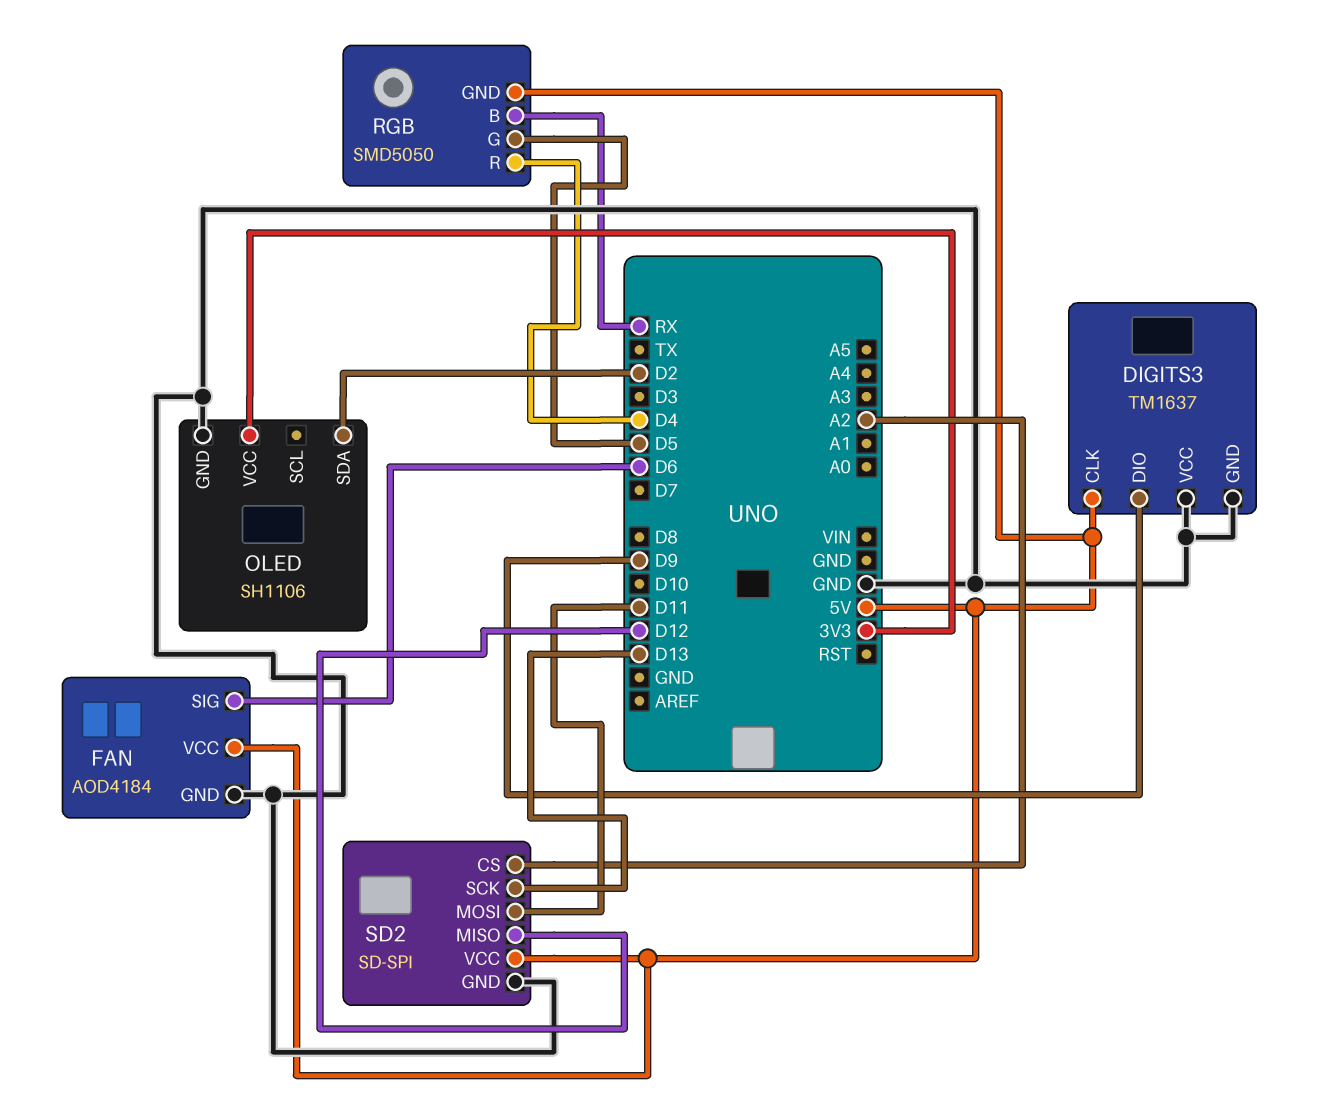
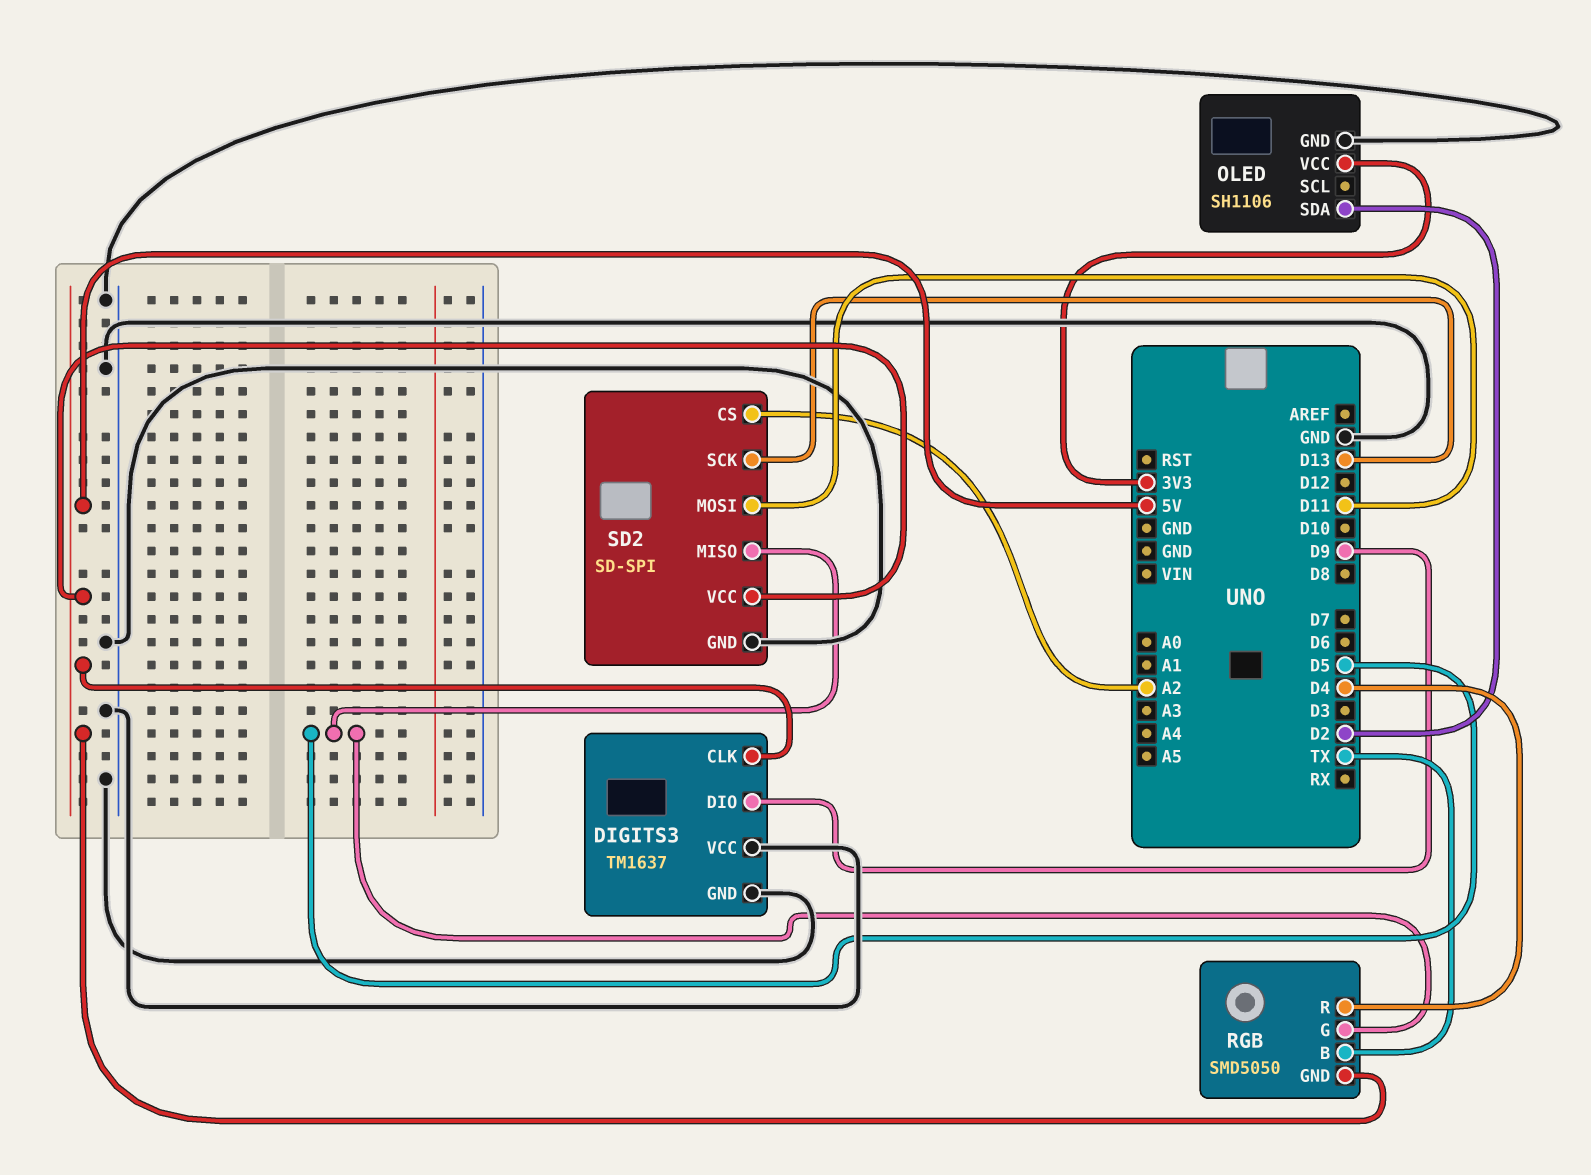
FAN: AOD4184 -> none
FAN pin GND: GND -> none
FAN pin SIG: D6 -> none
FAN pin VCC: 5V -> none
RGB pin B: RX -> TX
SD2 pin MISO: D12 -> D5

